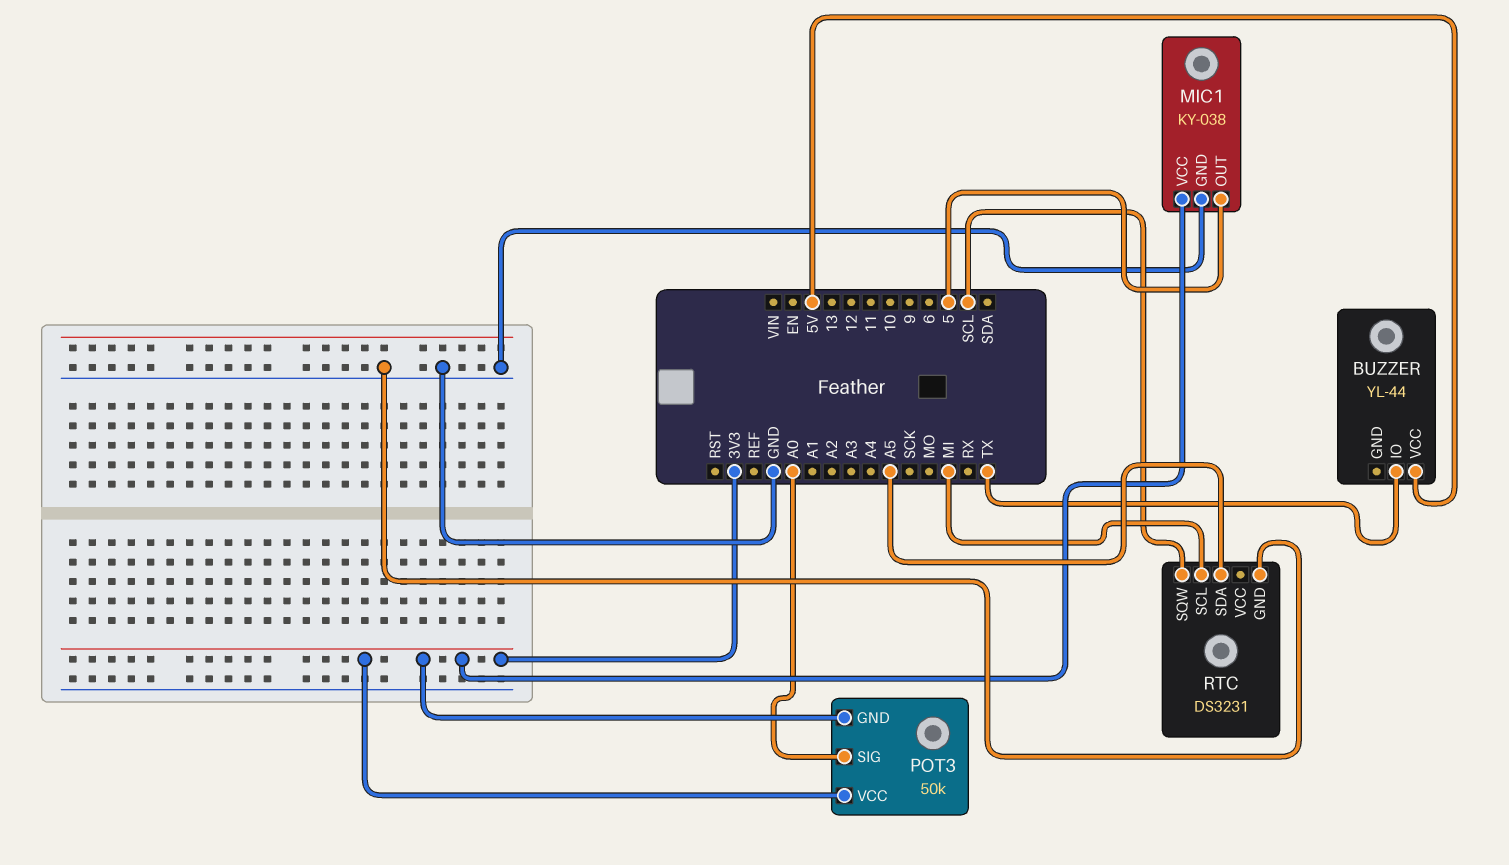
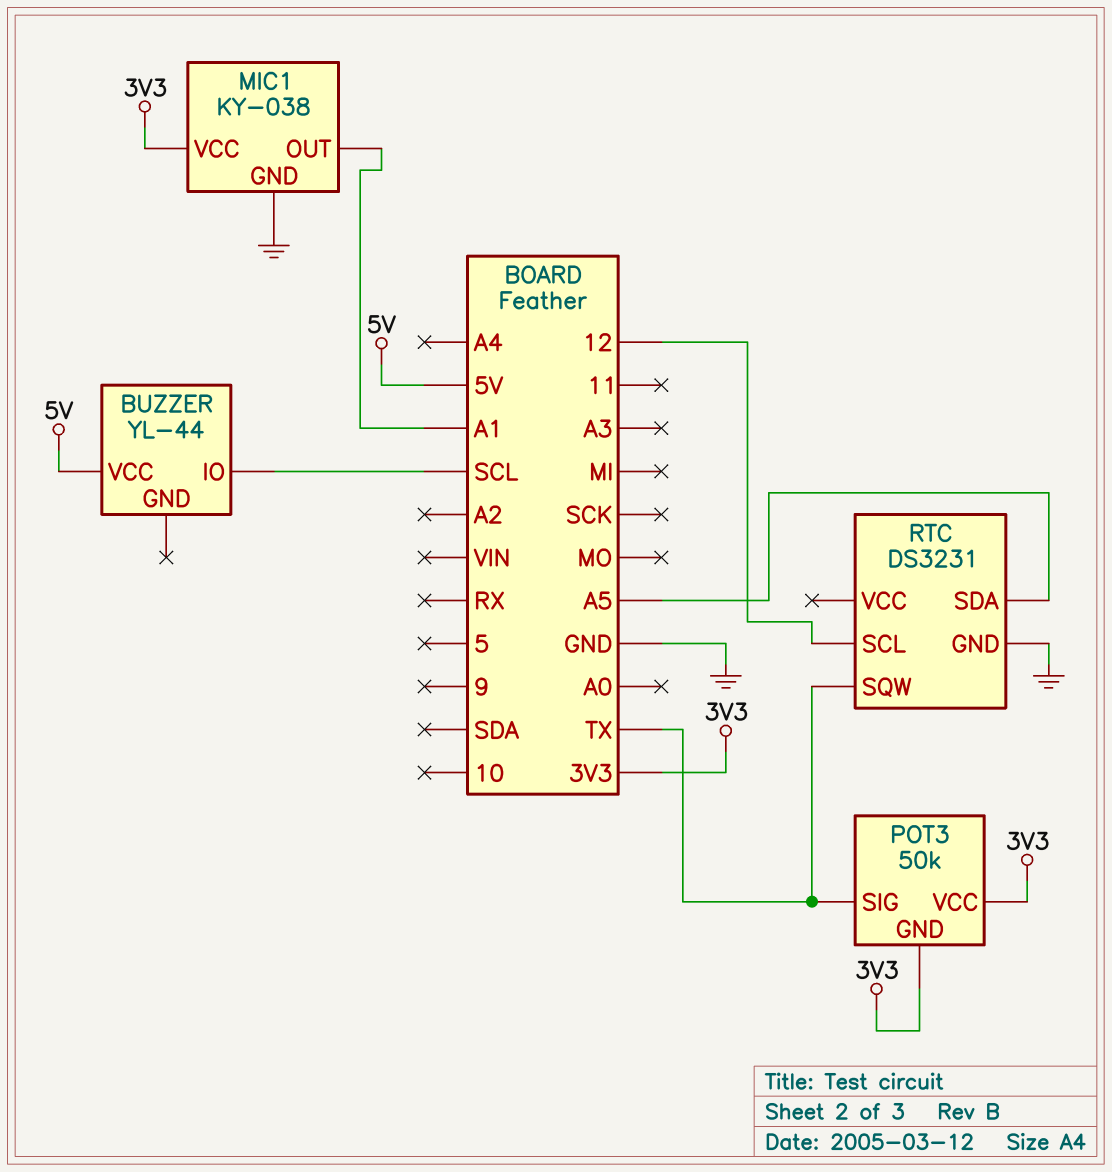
BUZZER pin IO: TX -> SCL
MIC1 pin OUT: 5 -> A1
POT3 pin SIG: A0 -> TX
RTC pin SCL: MI -> 12
RTC pin SQW: SCL -> TX

